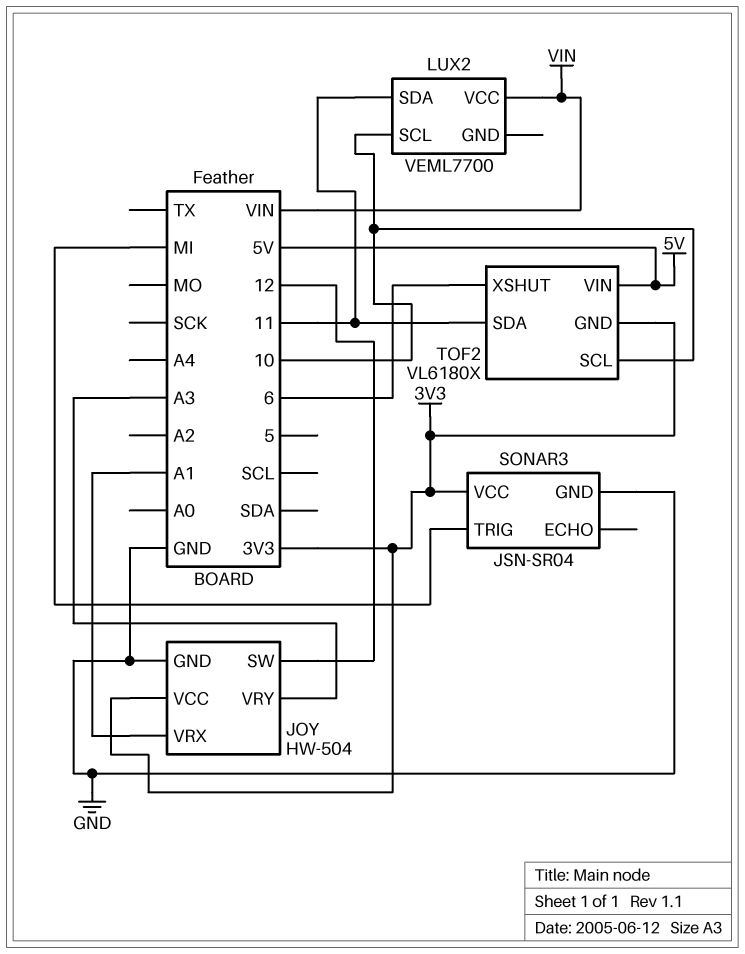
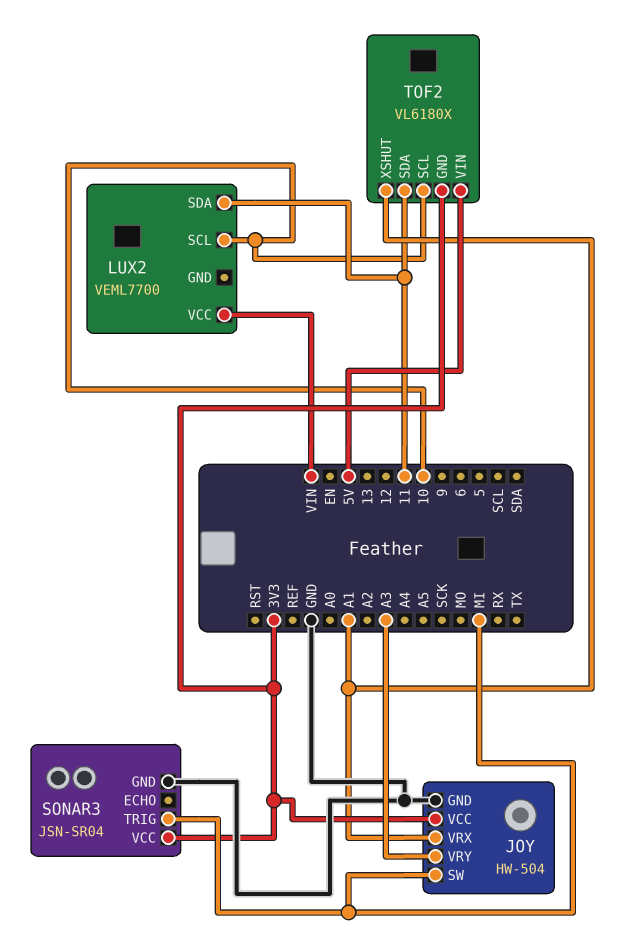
JOY pin SW: 12 -> MI
TOF2 pin XSHUT: 6 -> A1

